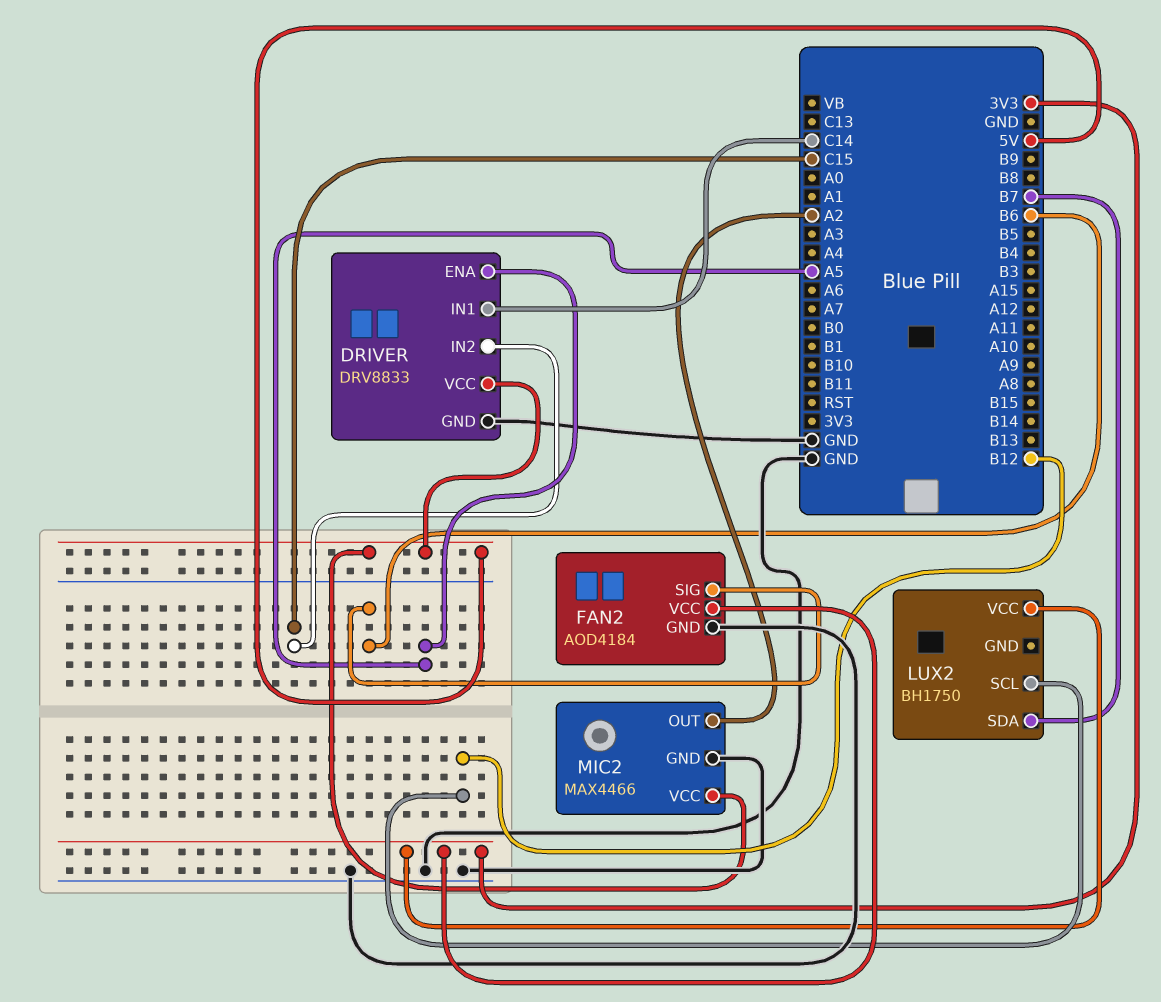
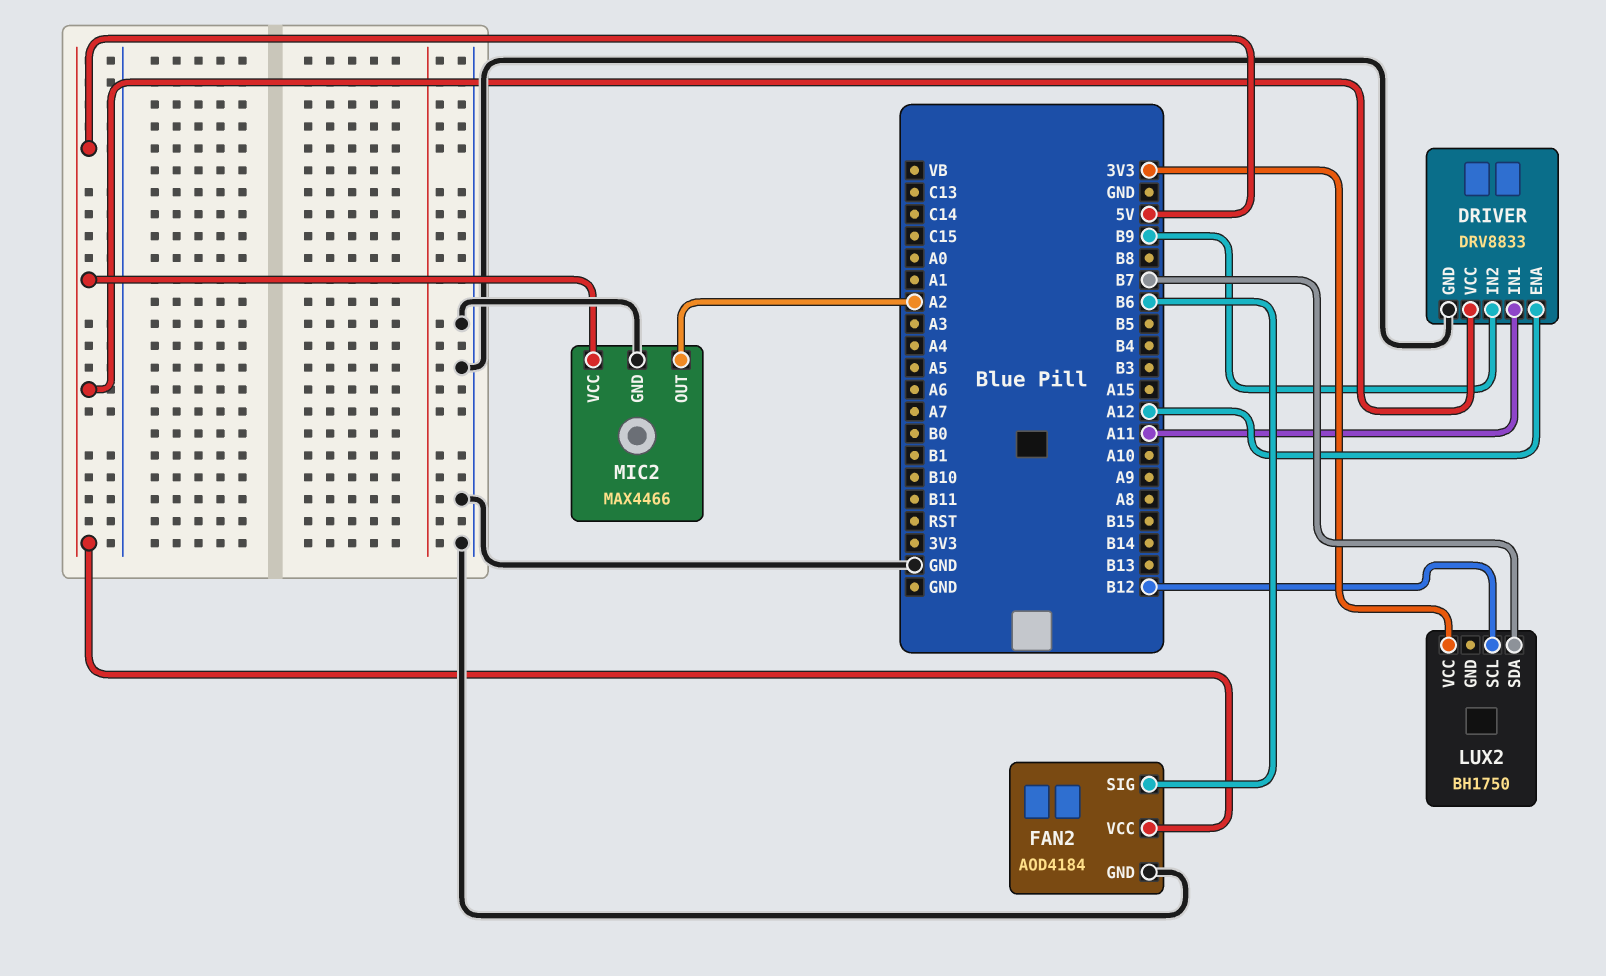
DRIVER pin ENA: A5 -> A12
DRIVER pin IN1: C14 -> A11
DRIVER pin IN2: C15 -> B9
FAN2 pin VCC: 3V3 -> 5V

